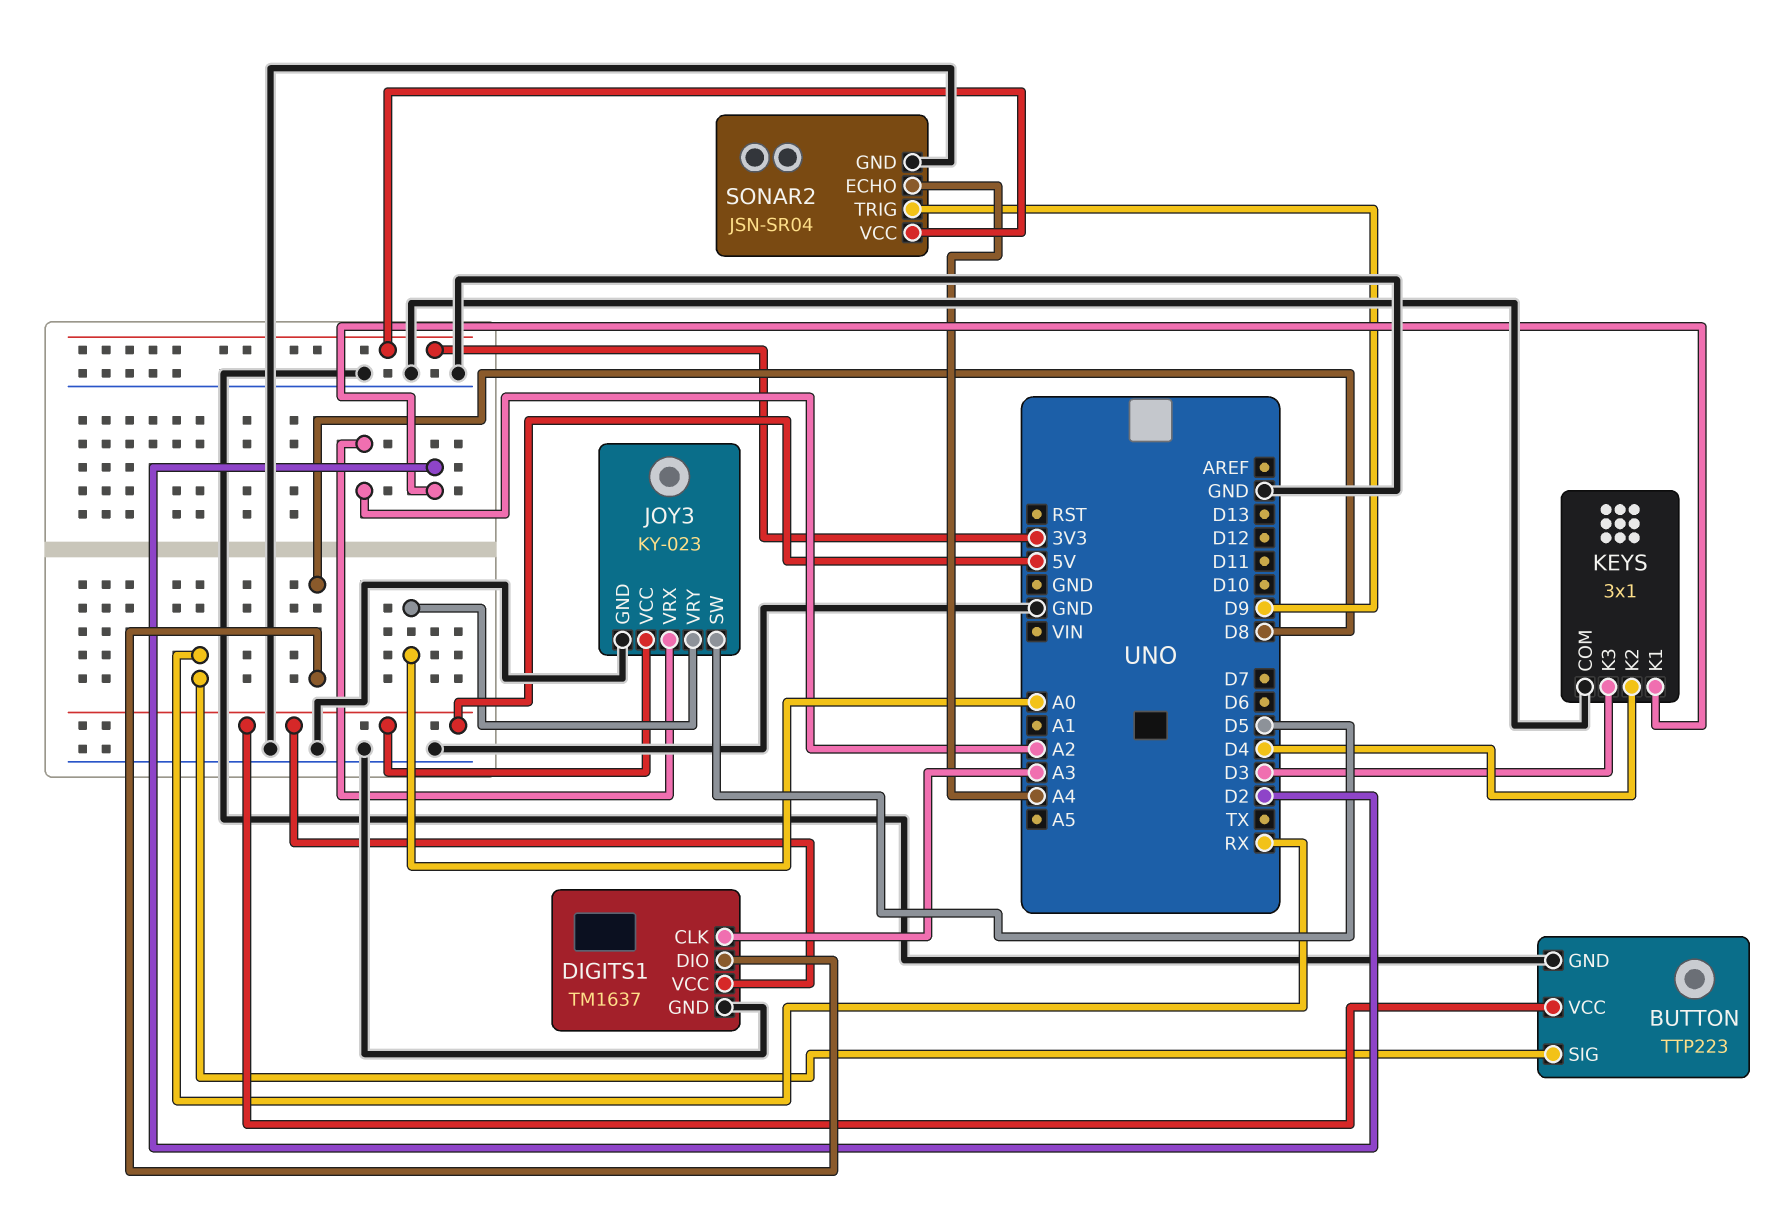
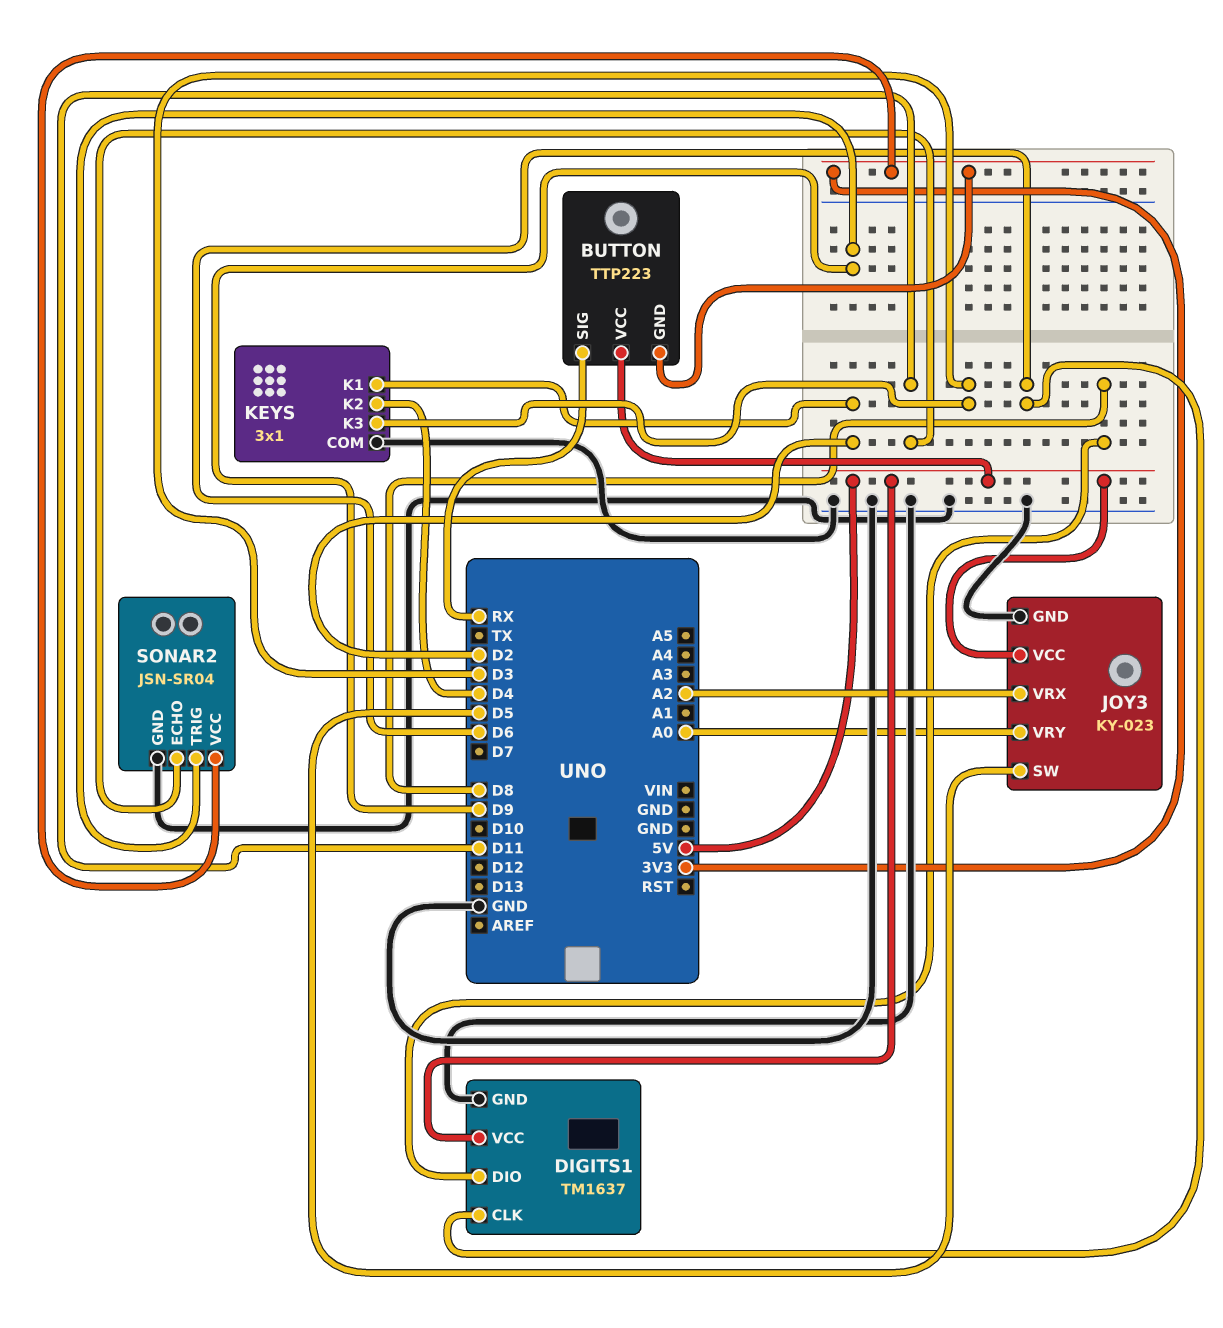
BUTTON pin GND: GND -> 3V3
DIGITS1 pin CLK: A3 -> D6
SONAR2 pin ECHO: A4 -> D11

